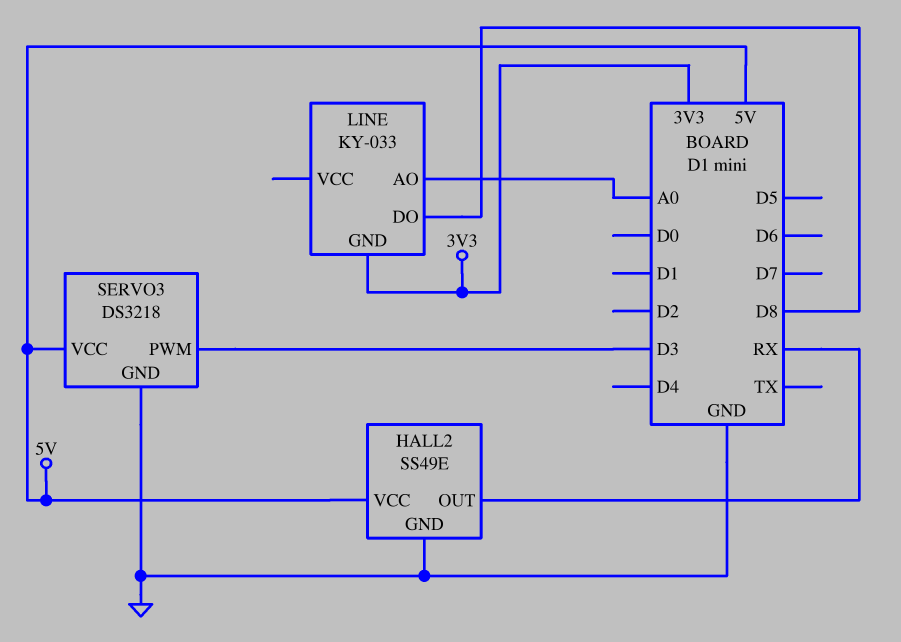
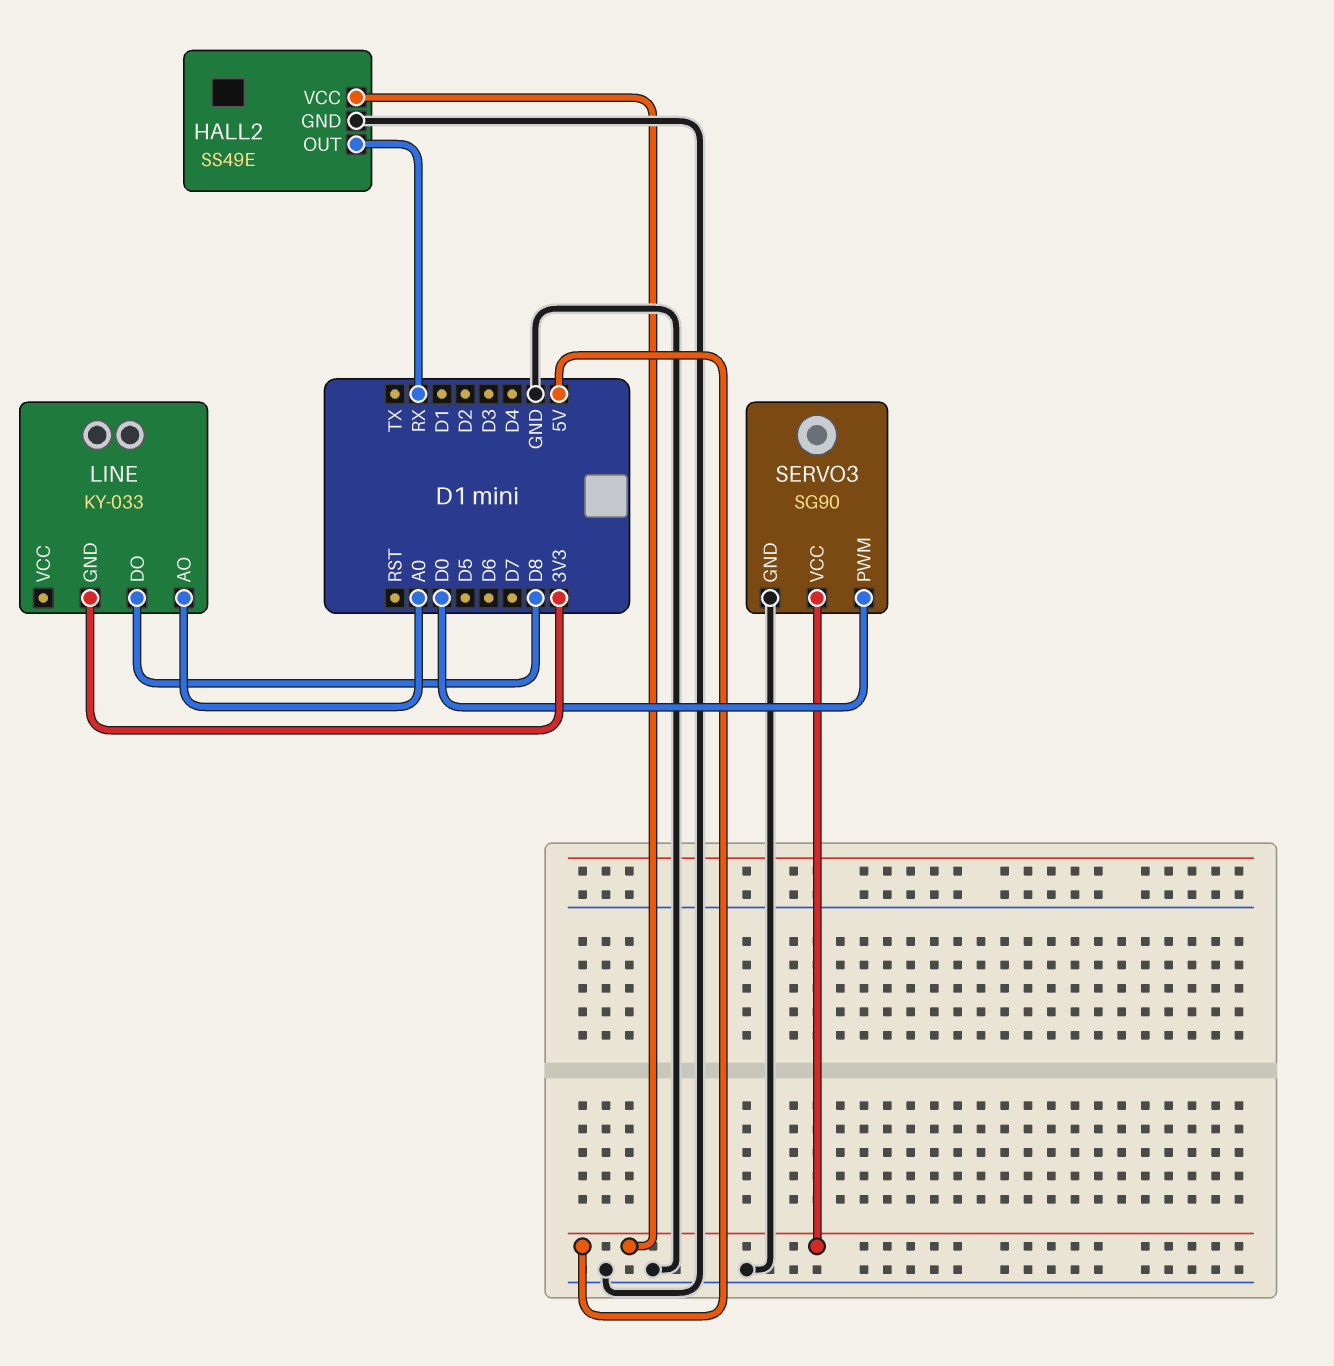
SERVO3: DS3218 -> SG90
SERVO3 pin PWM: D3 -> D0

